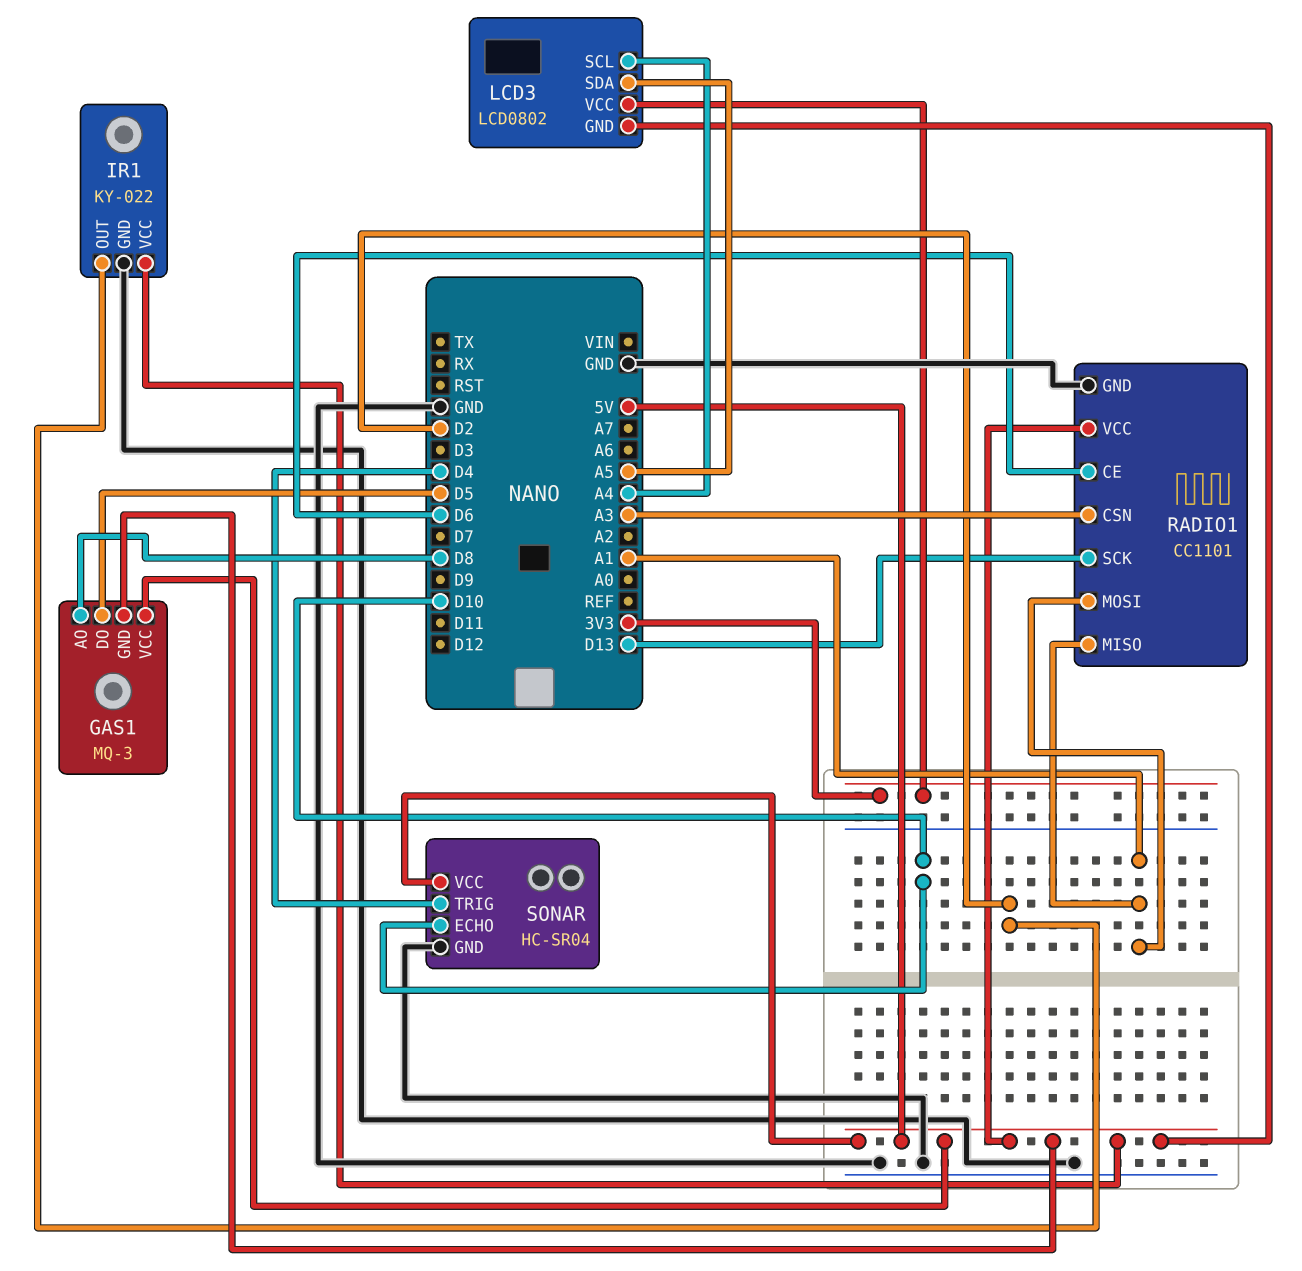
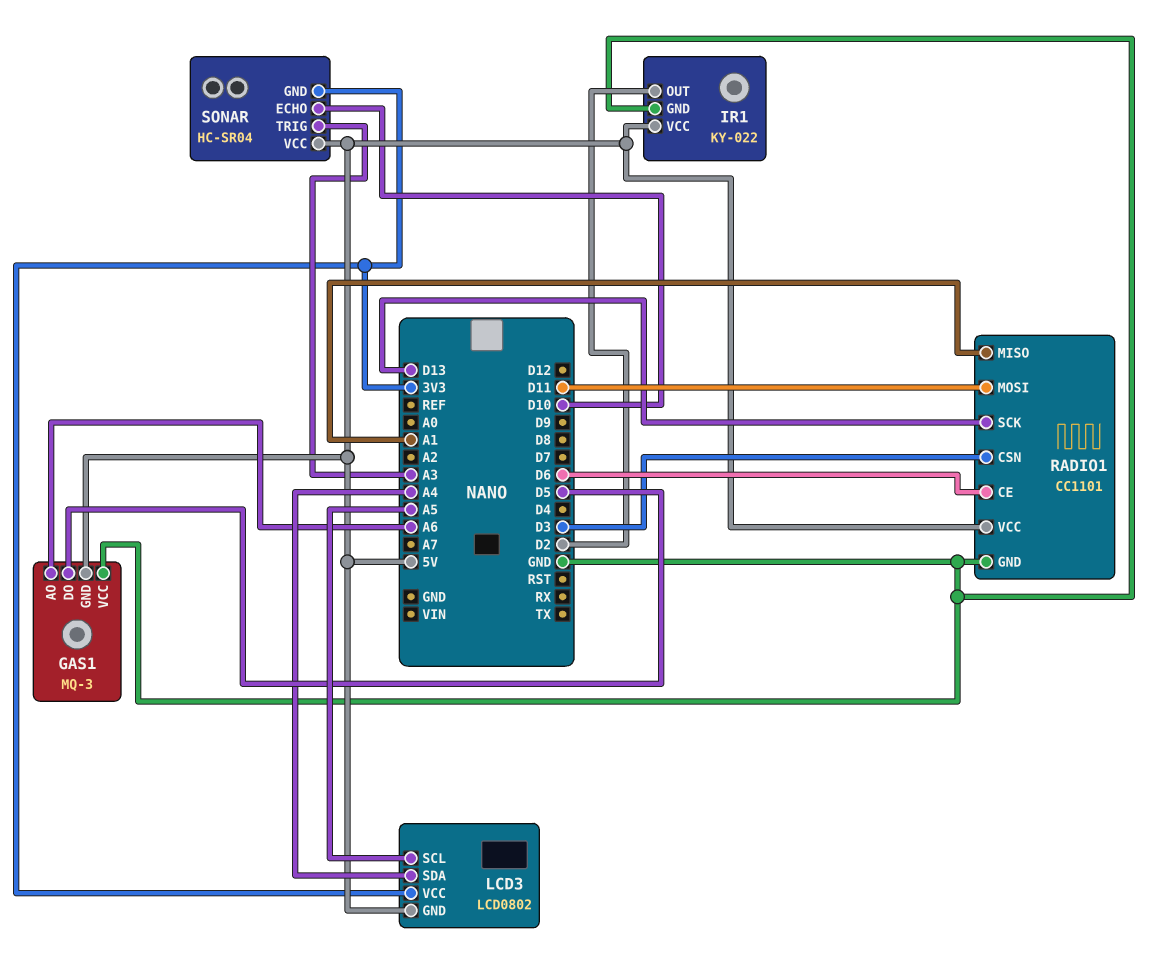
GAS1 pin AO: D8 -> A6
GAS1 pin VCC: 5V -> GND
LCD3 pin SCL: A4 -> A5
LCD3 pin SDA: A5 -> A4
RADIO1 pin CSN: A3 -> D3
RADIO1 pin MOSI: A1 -> D11
SONAR pin GND: GND -> 3V3
SONAR pin TRIG: D4 -> A3

